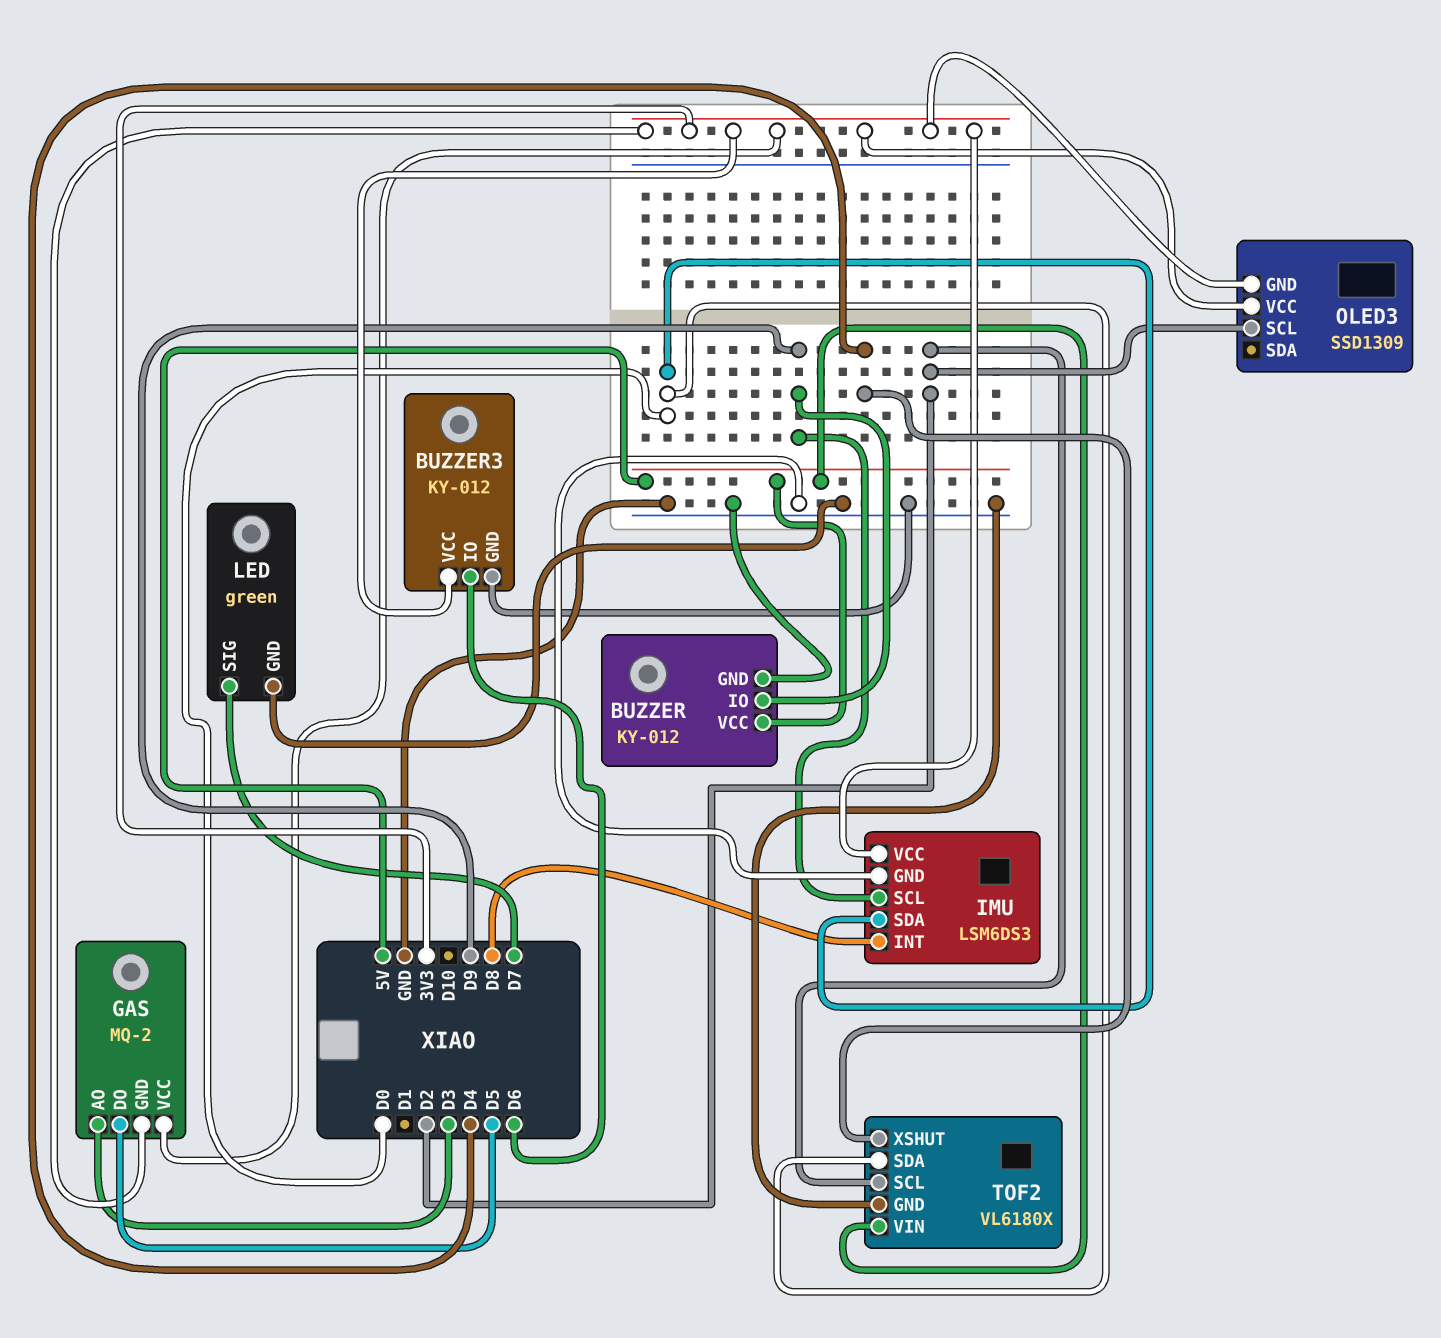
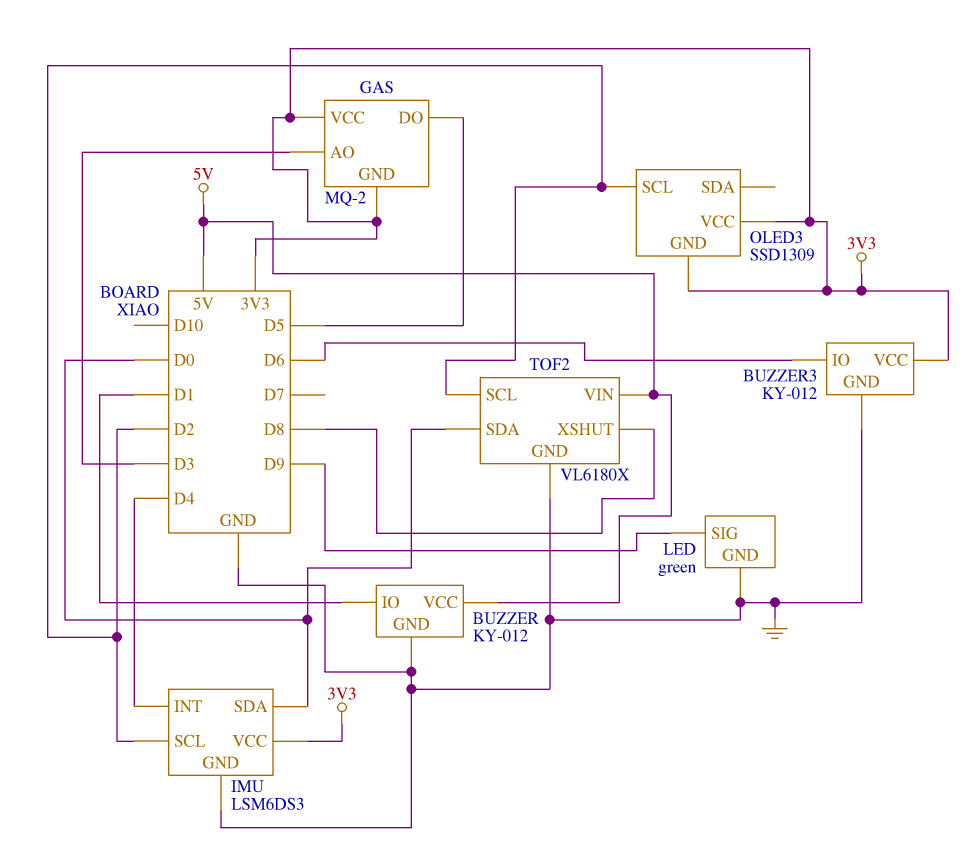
BUZZER pin IO: D9 -> D1
IMU pin INT: D8 -> D4
IMU pin SCL: D9 -> D2
LED pin SIG: D7 -> D9
TOF2 pin XSHUT: D4 -> D8

